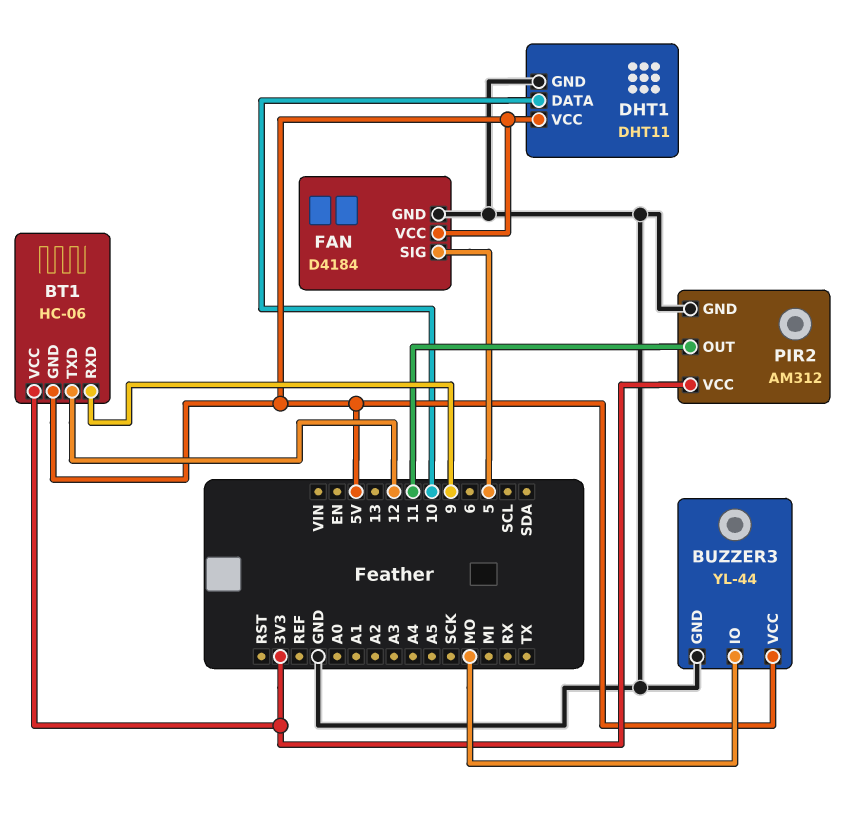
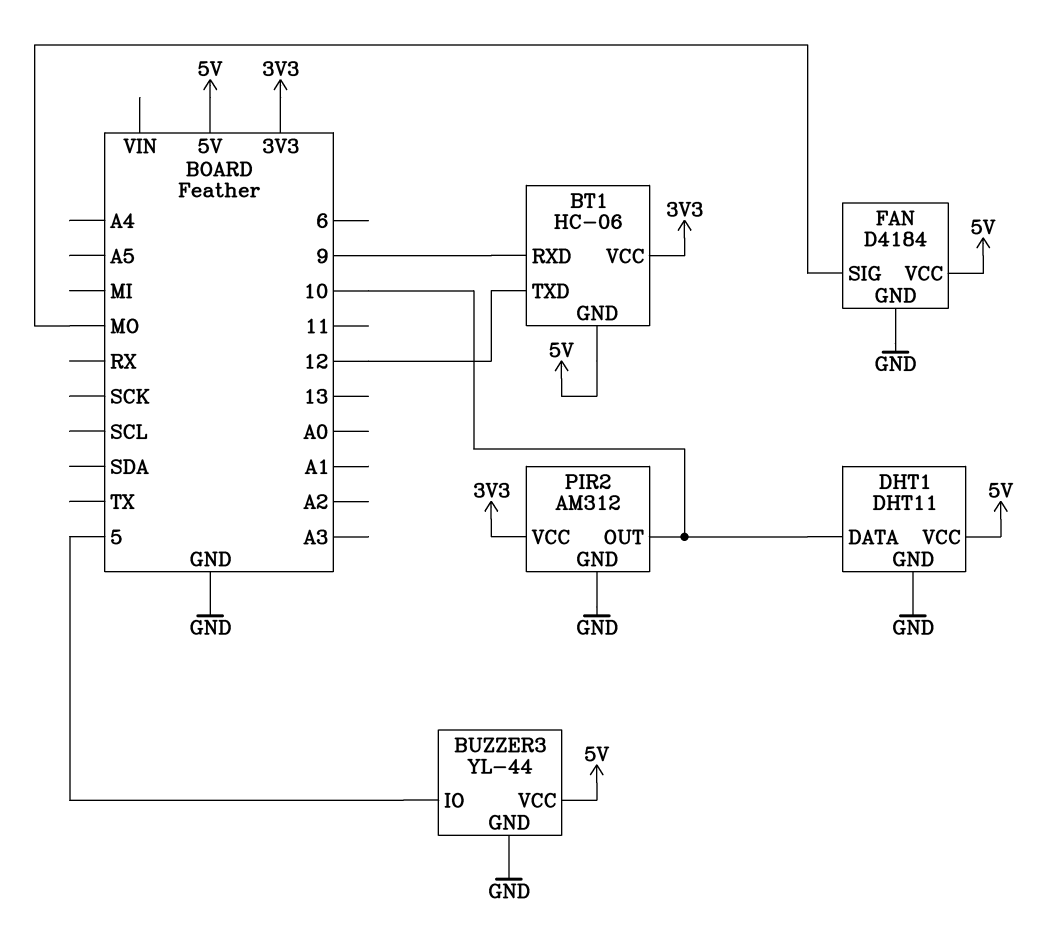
BUZZER3 pin IO: MO -> 5
FAN pin SIG: 5 -> MO
PIR2 pin OUT: 11 -> 10

